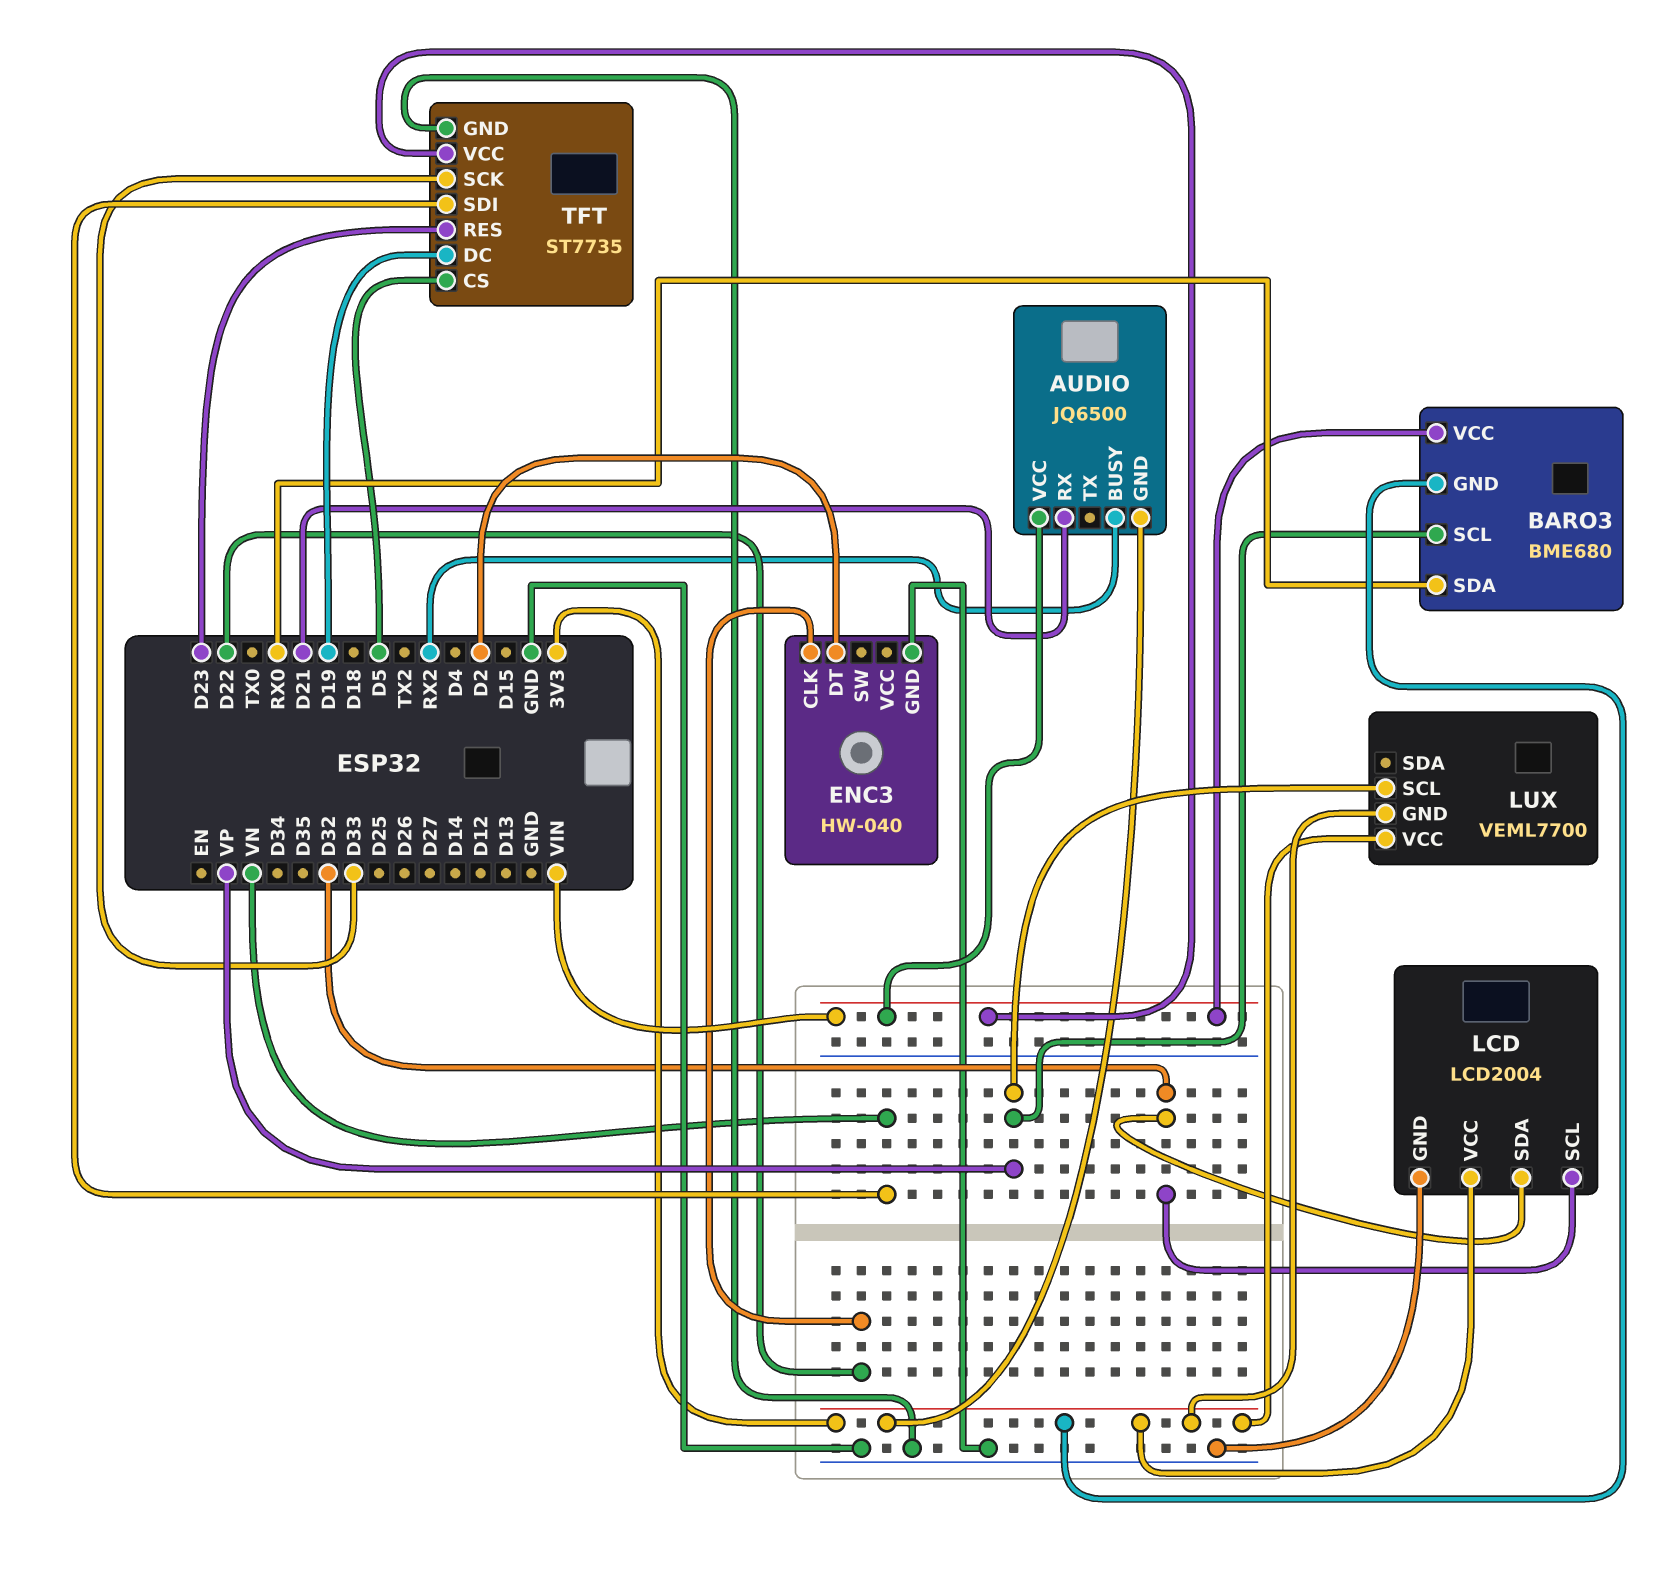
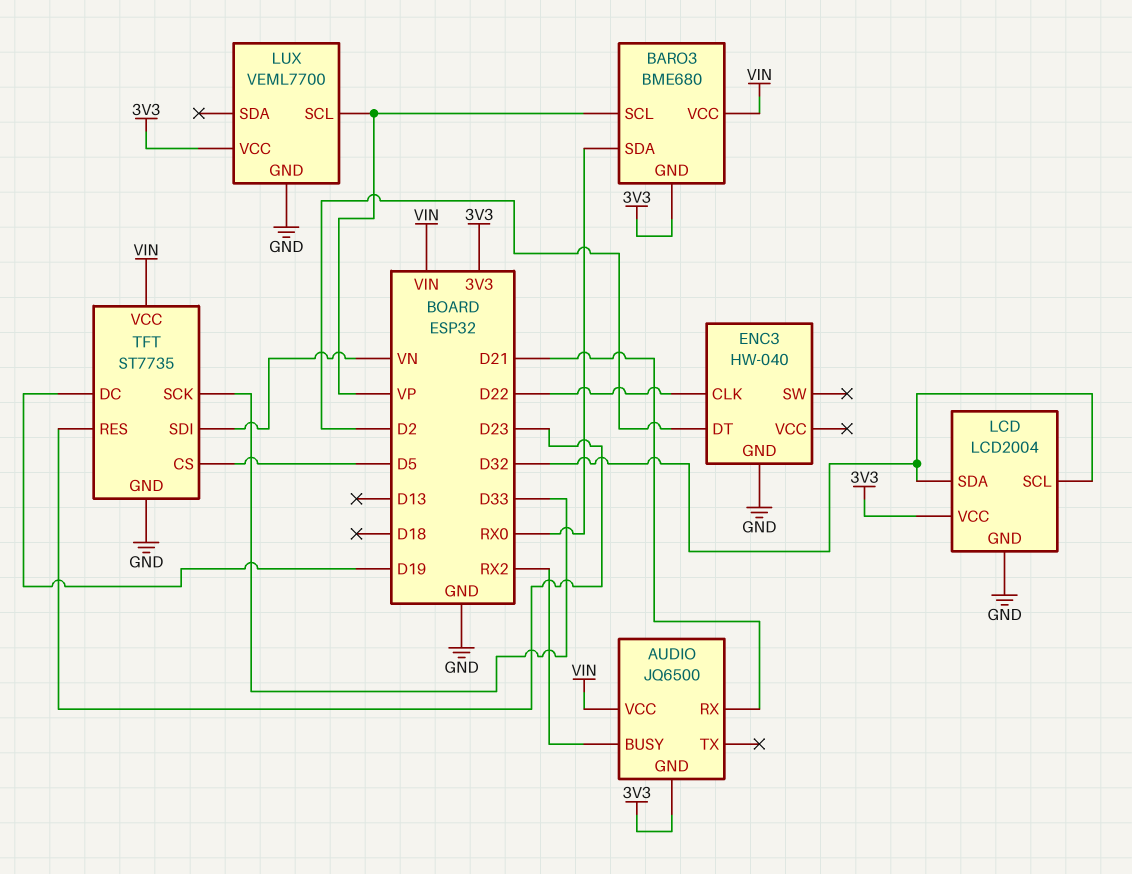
LUX pin GND: 3V3 -> GND

